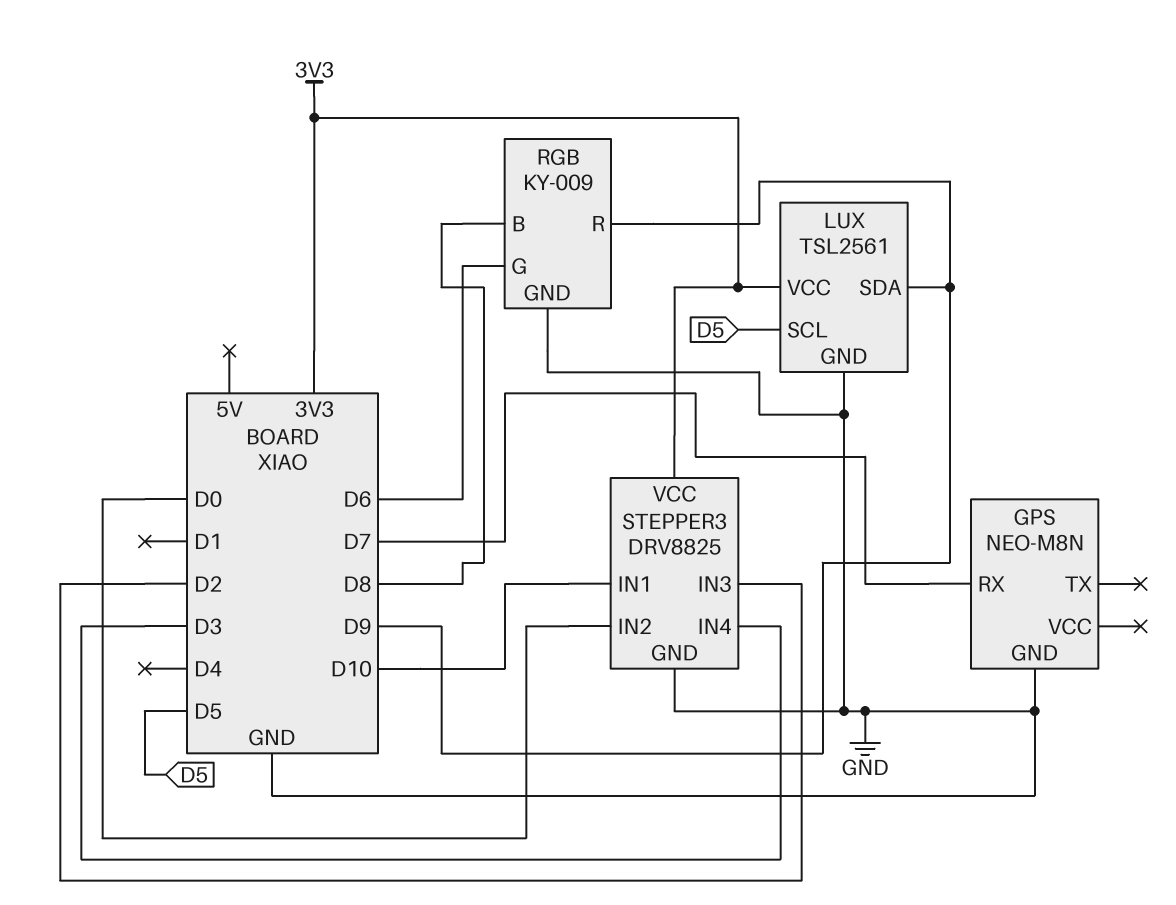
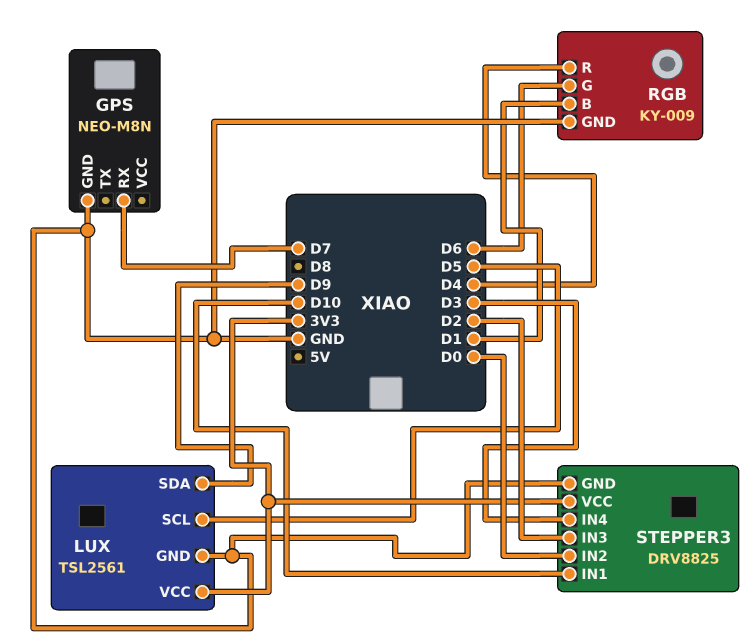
RGB pin B: D8 -> D1
RGB pin R: D9 -> D4

